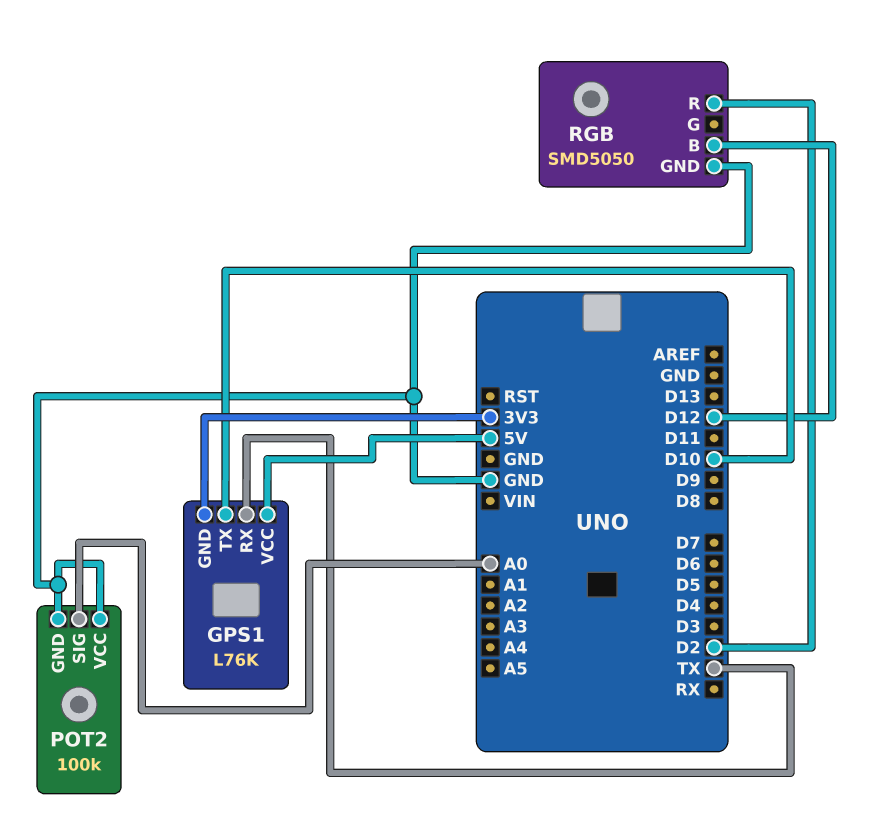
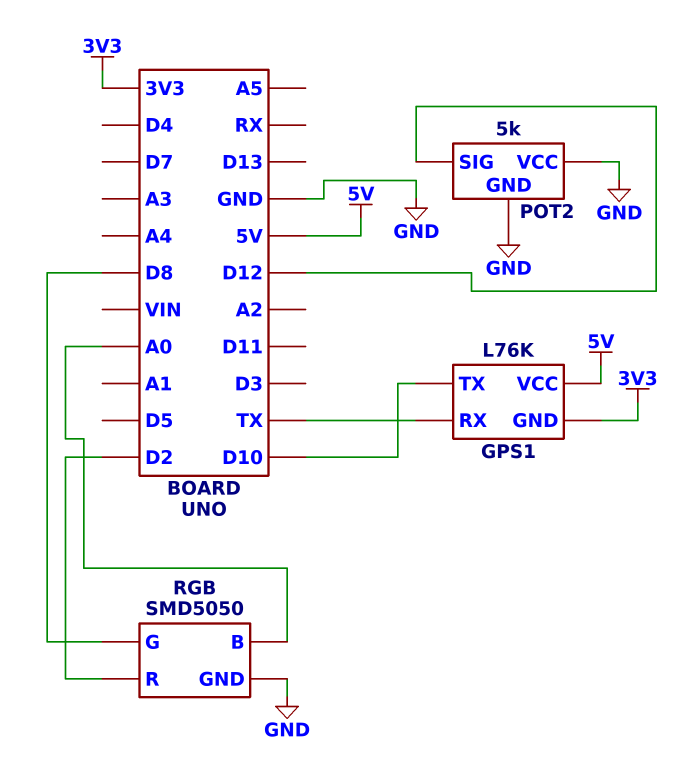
POT2: 100k -> 5k
POT2 pin SIG: A0 -> D12
RGB pin B: D12 -> A0
RGB pin G: none -> D8

